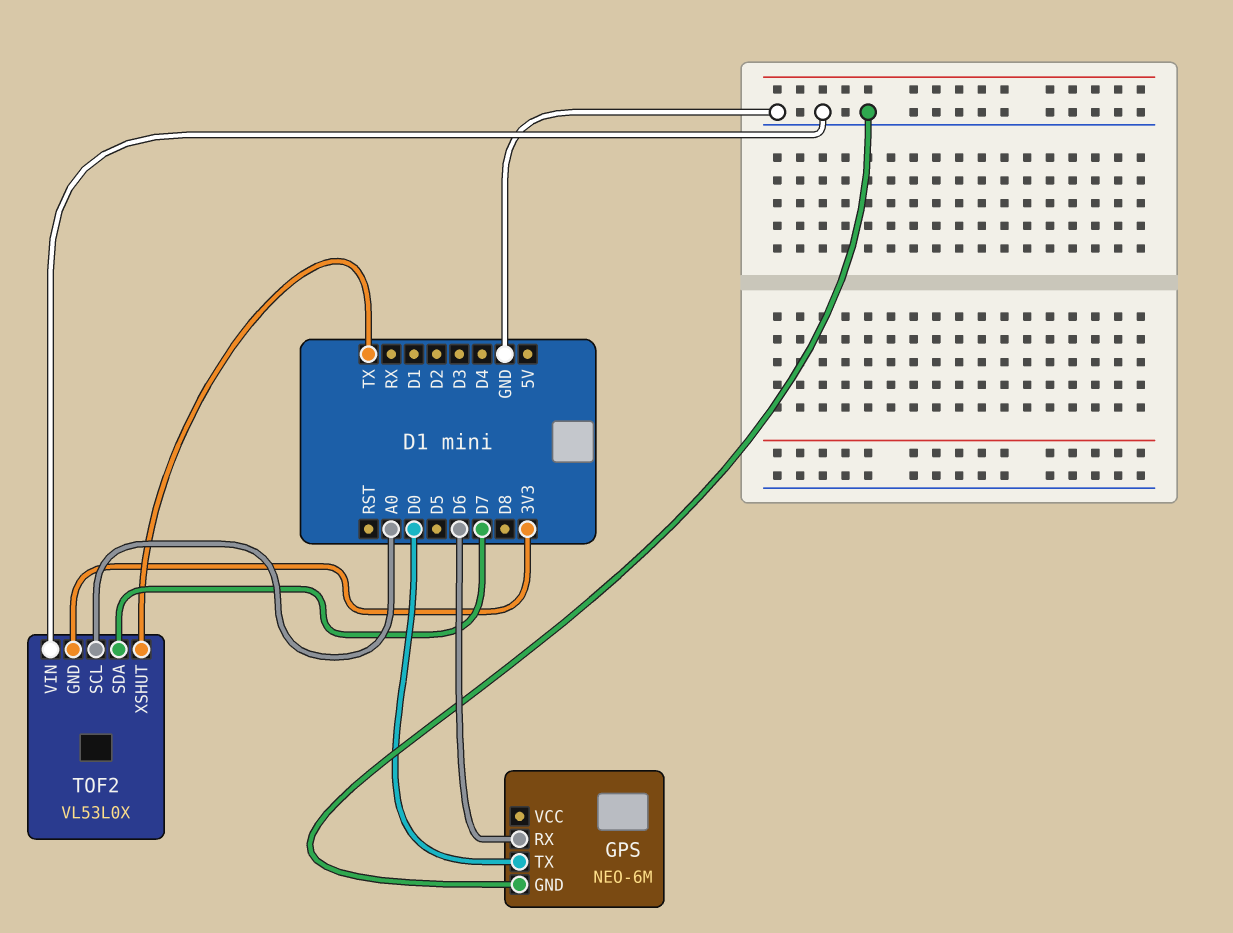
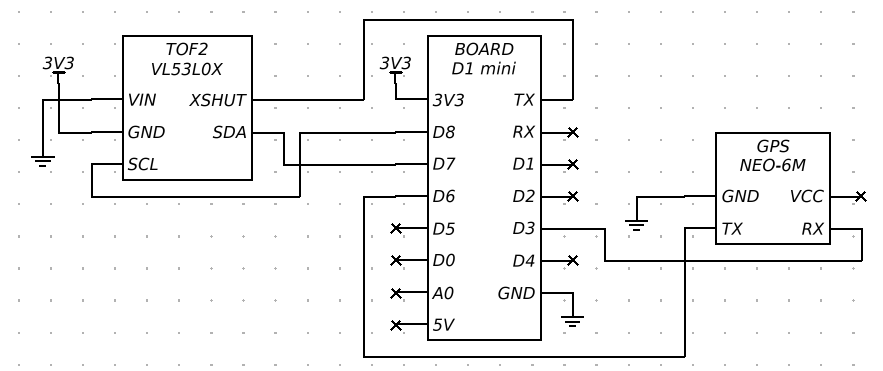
GPS pin RX: D6 -> D3
GPS pin TX: D0 -> D6
TOF2 pin SCL: A0 -> D8

